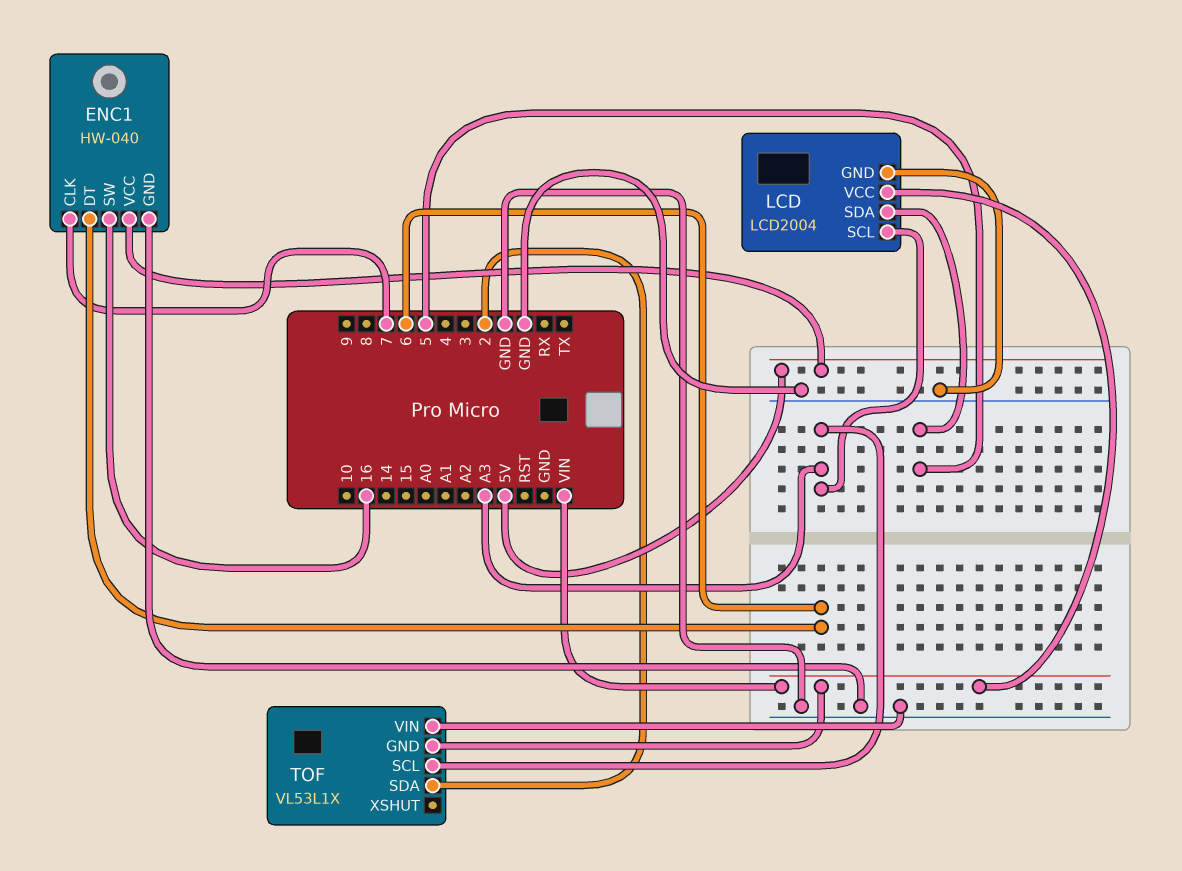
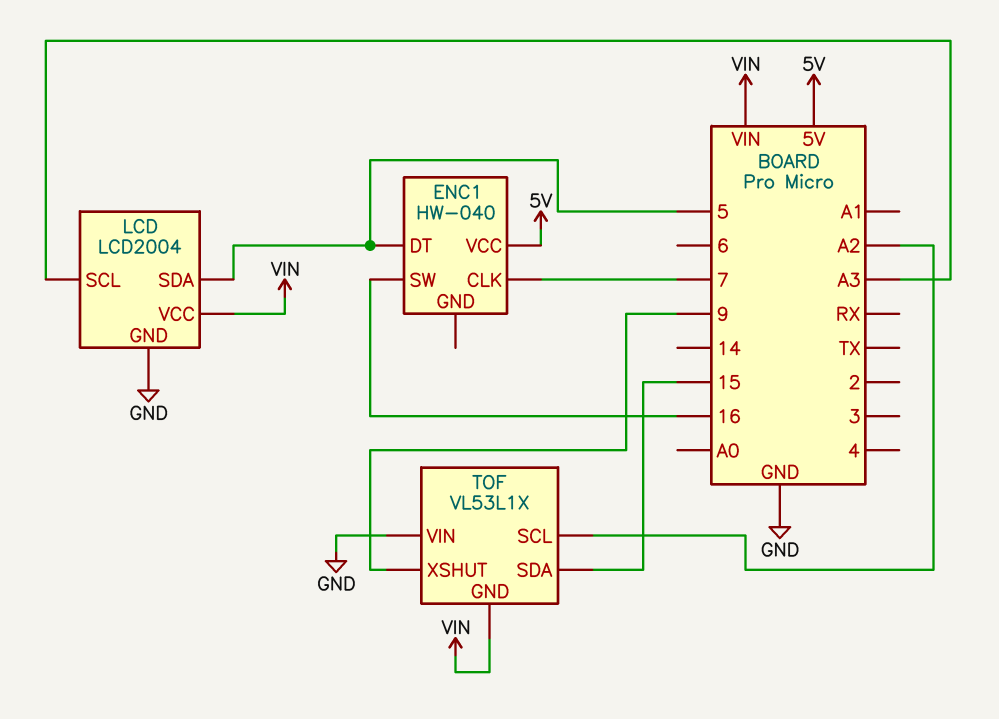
ENC1 pin DT: 6 -> 5
ENC1 pin GND: GND -> none
TOF pin SCL: A3 -> A2
TOF pin SDA: 2 -> 15
TOF pin XSHUT: none -> 9

